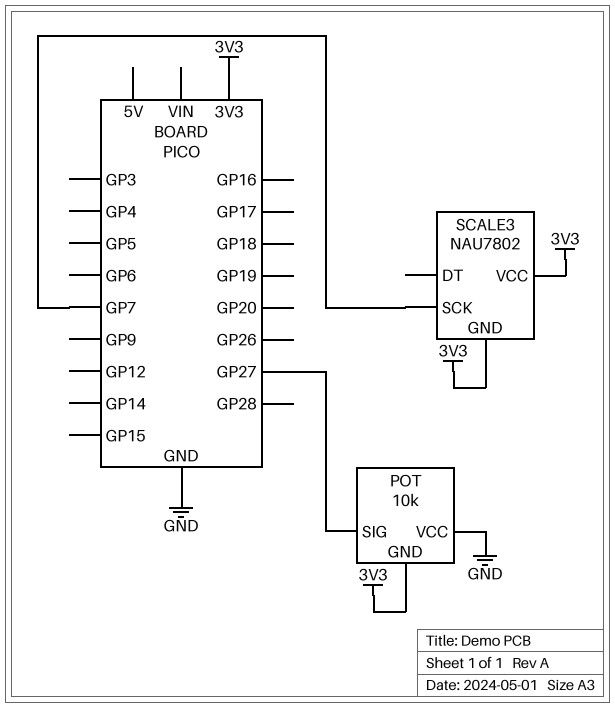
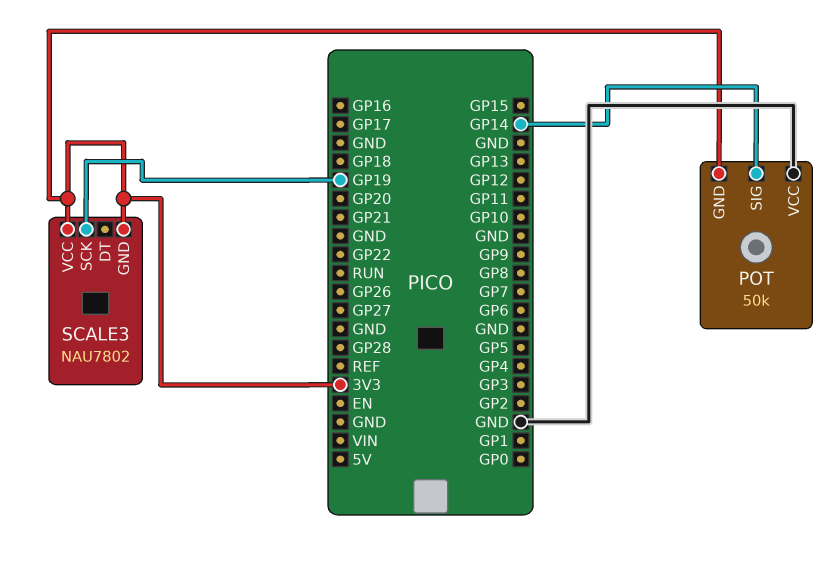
POT: 10k -> 50k
POT pin SIG: GP27 -> GP14
SCALE3 pin SCK: GP7 -> GP19

